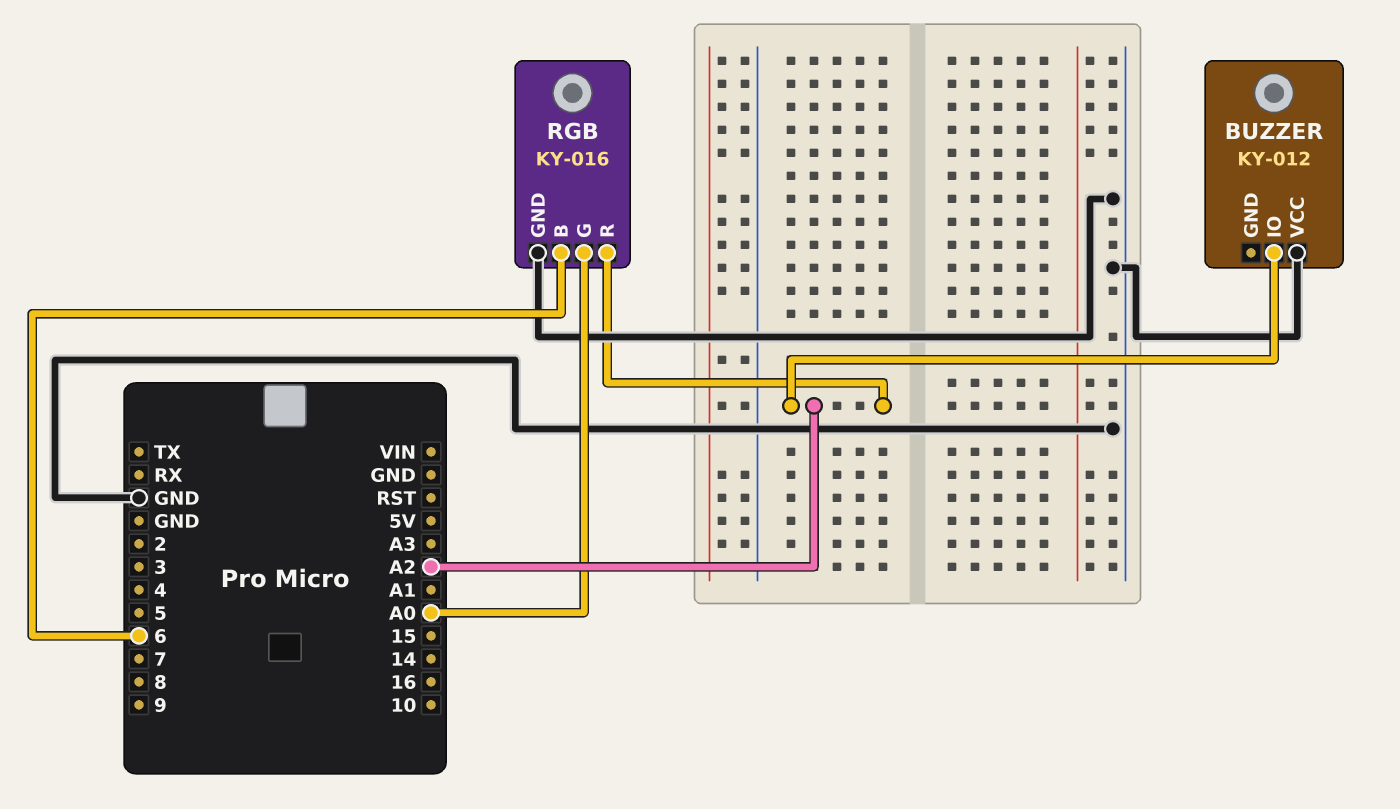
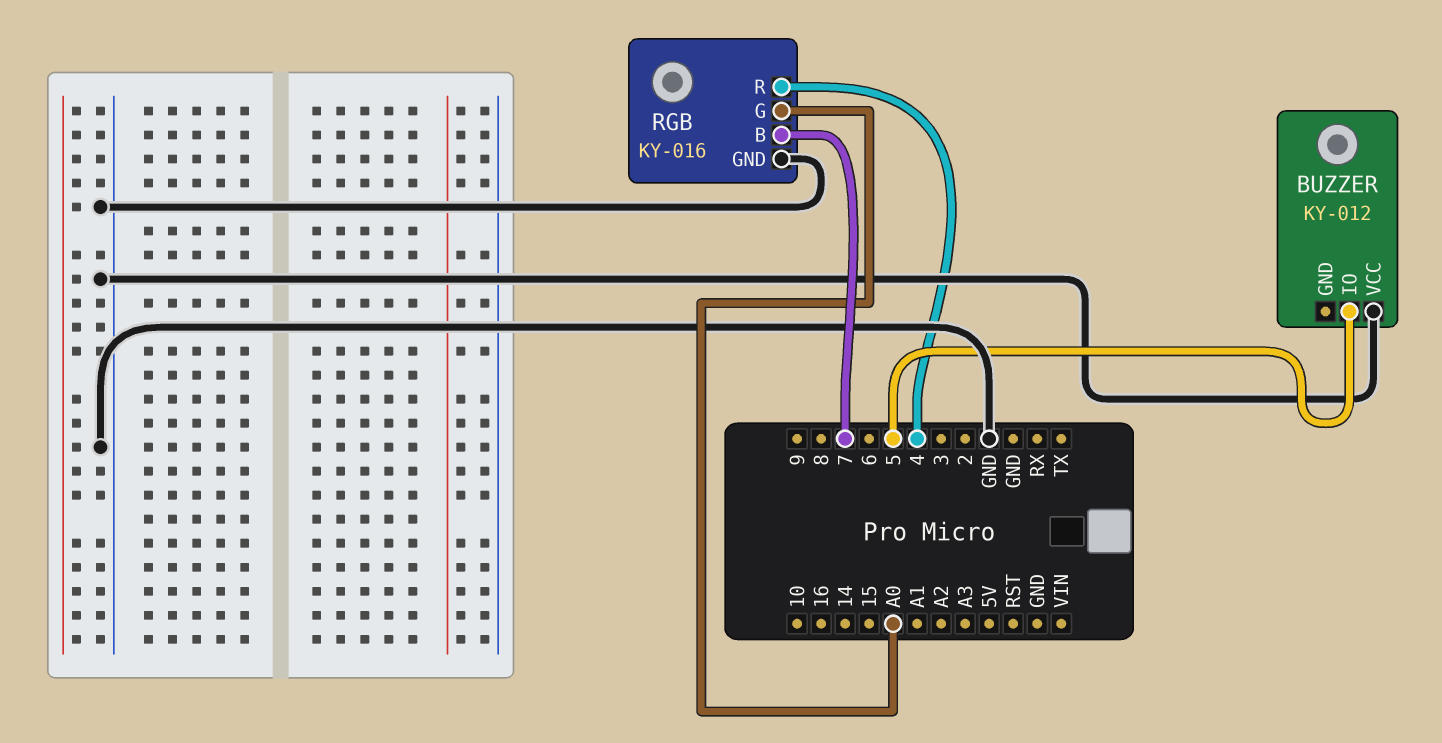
BUZZER pin IO: A2 -> 5
RGB pin B: 6 -> 7
RGB pin R: A2 -> 4

